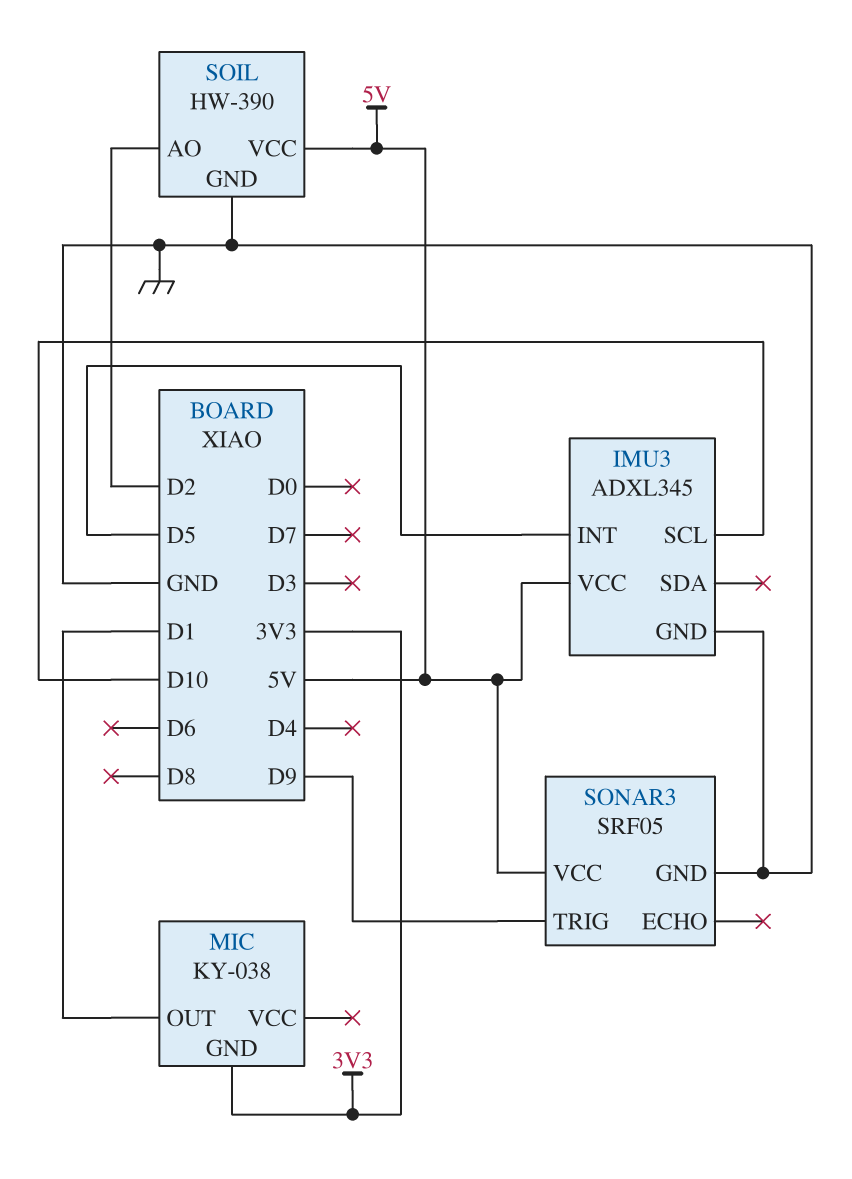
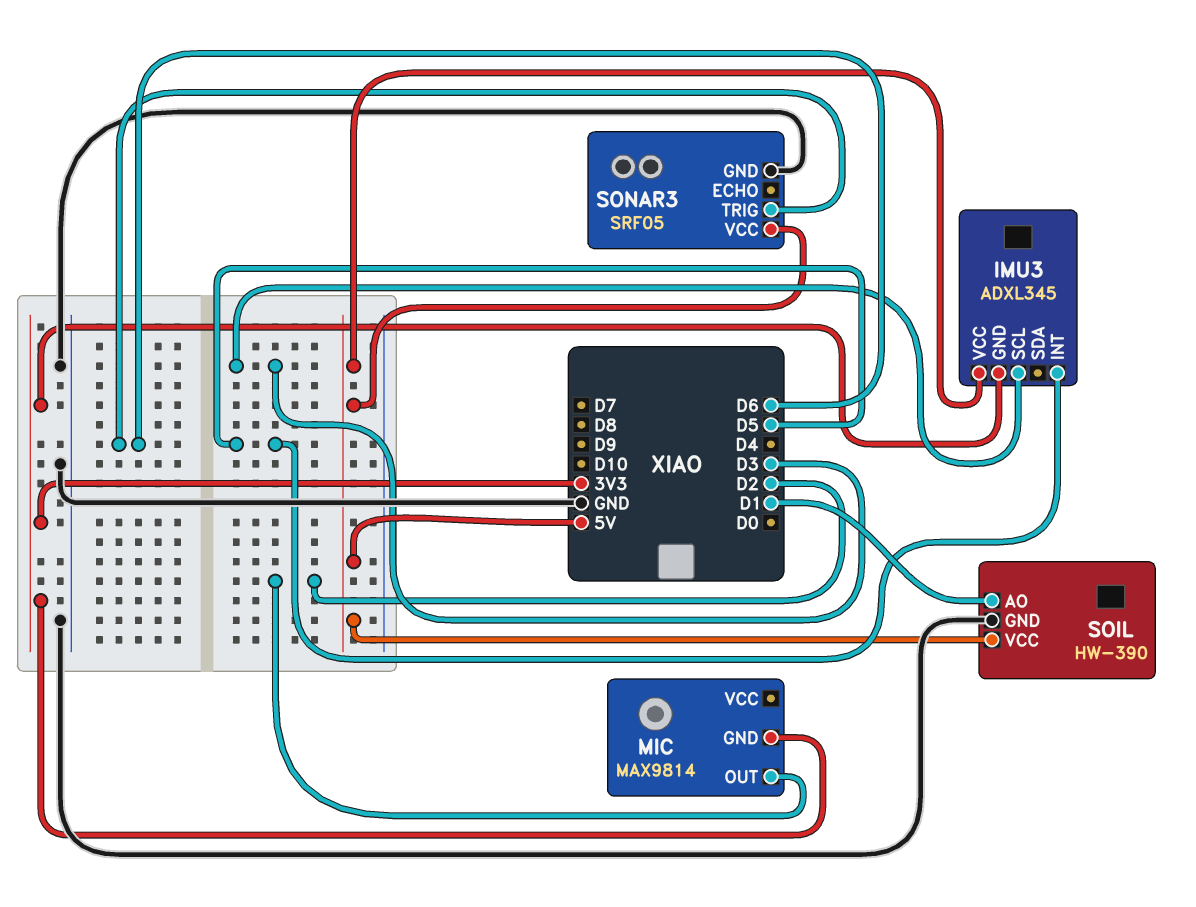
IMU3 pin GND: GND -> 3V3
IMU3 pin SCL: D10 -> D3
MIC: KY-038 -> MAX9814
MIC pin OUT: D1 -> D2
SOIL pin AO: D2 -> D1
SONAR3 pin TRIG: D9 -> D6

